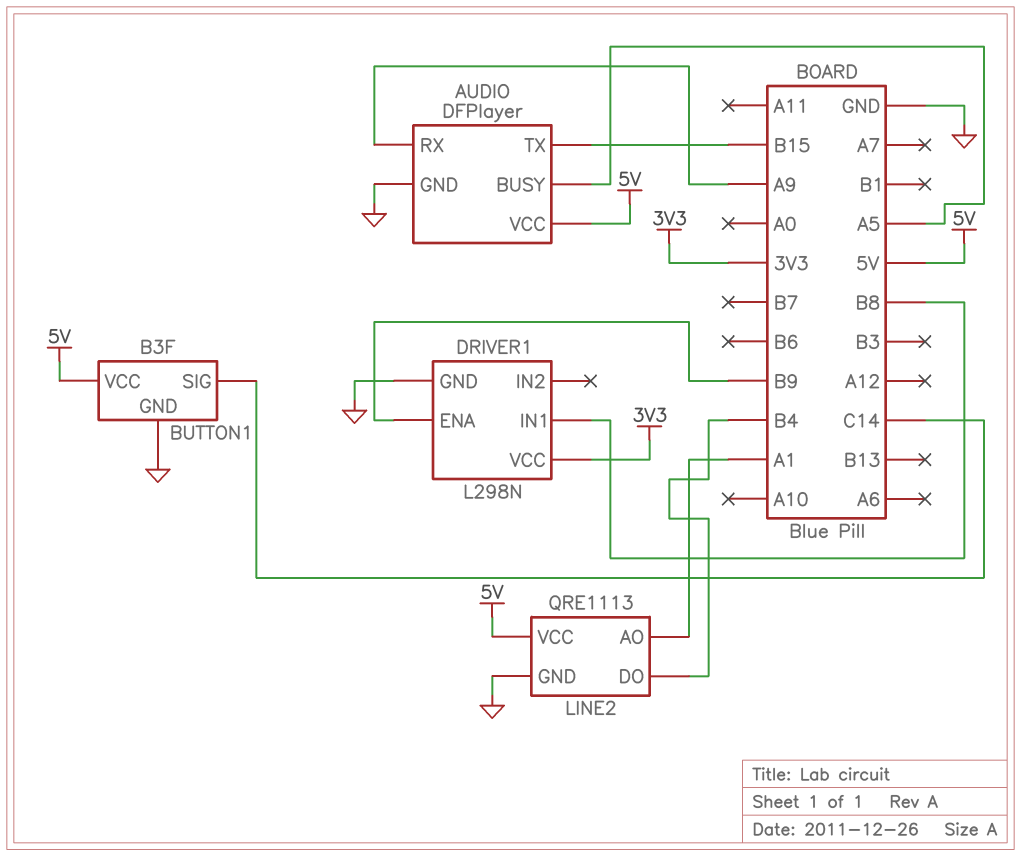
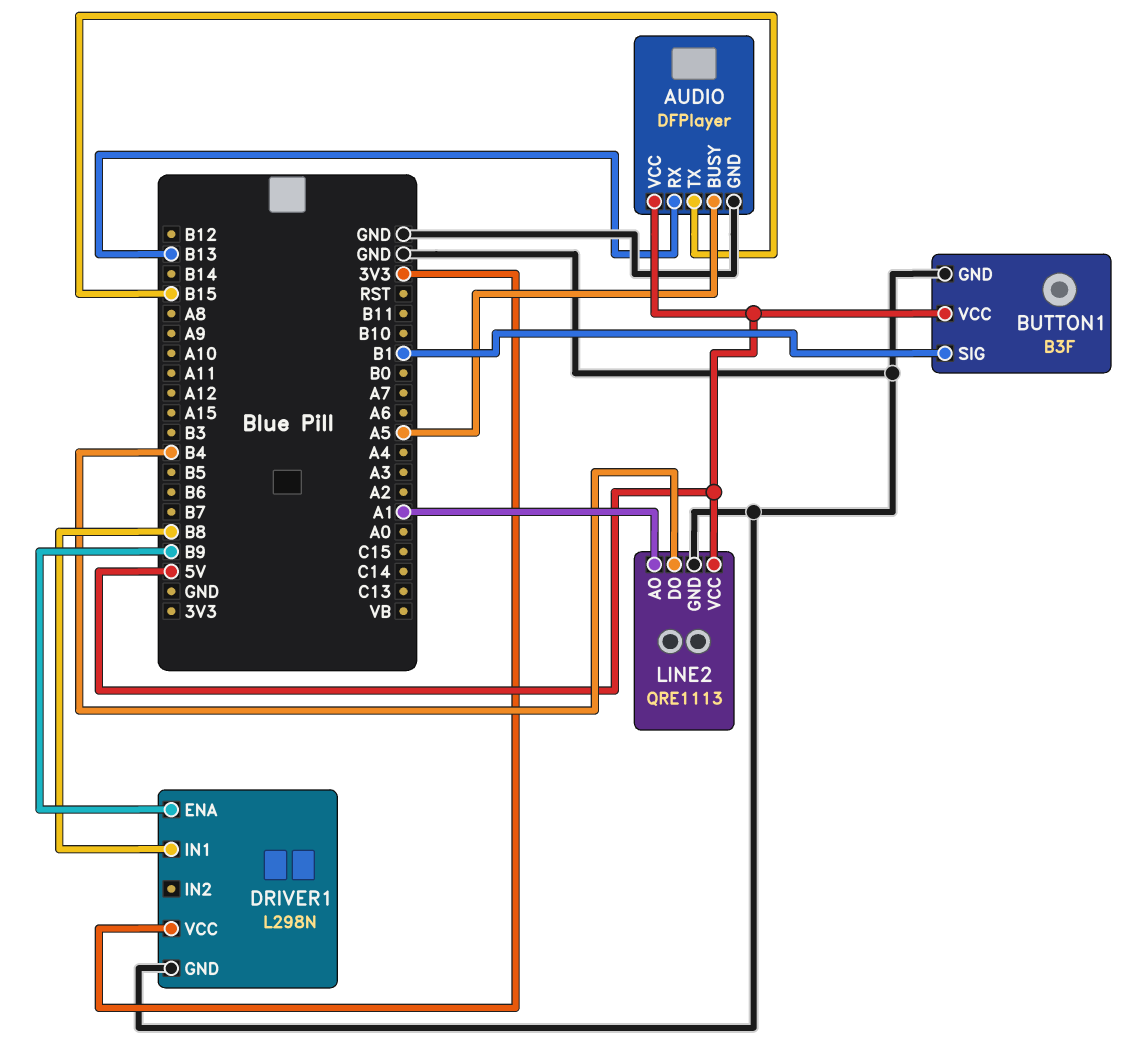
AUDIO pin RX: A9 -> B13
BUTTON1 pin SIG: C14 -> B1

